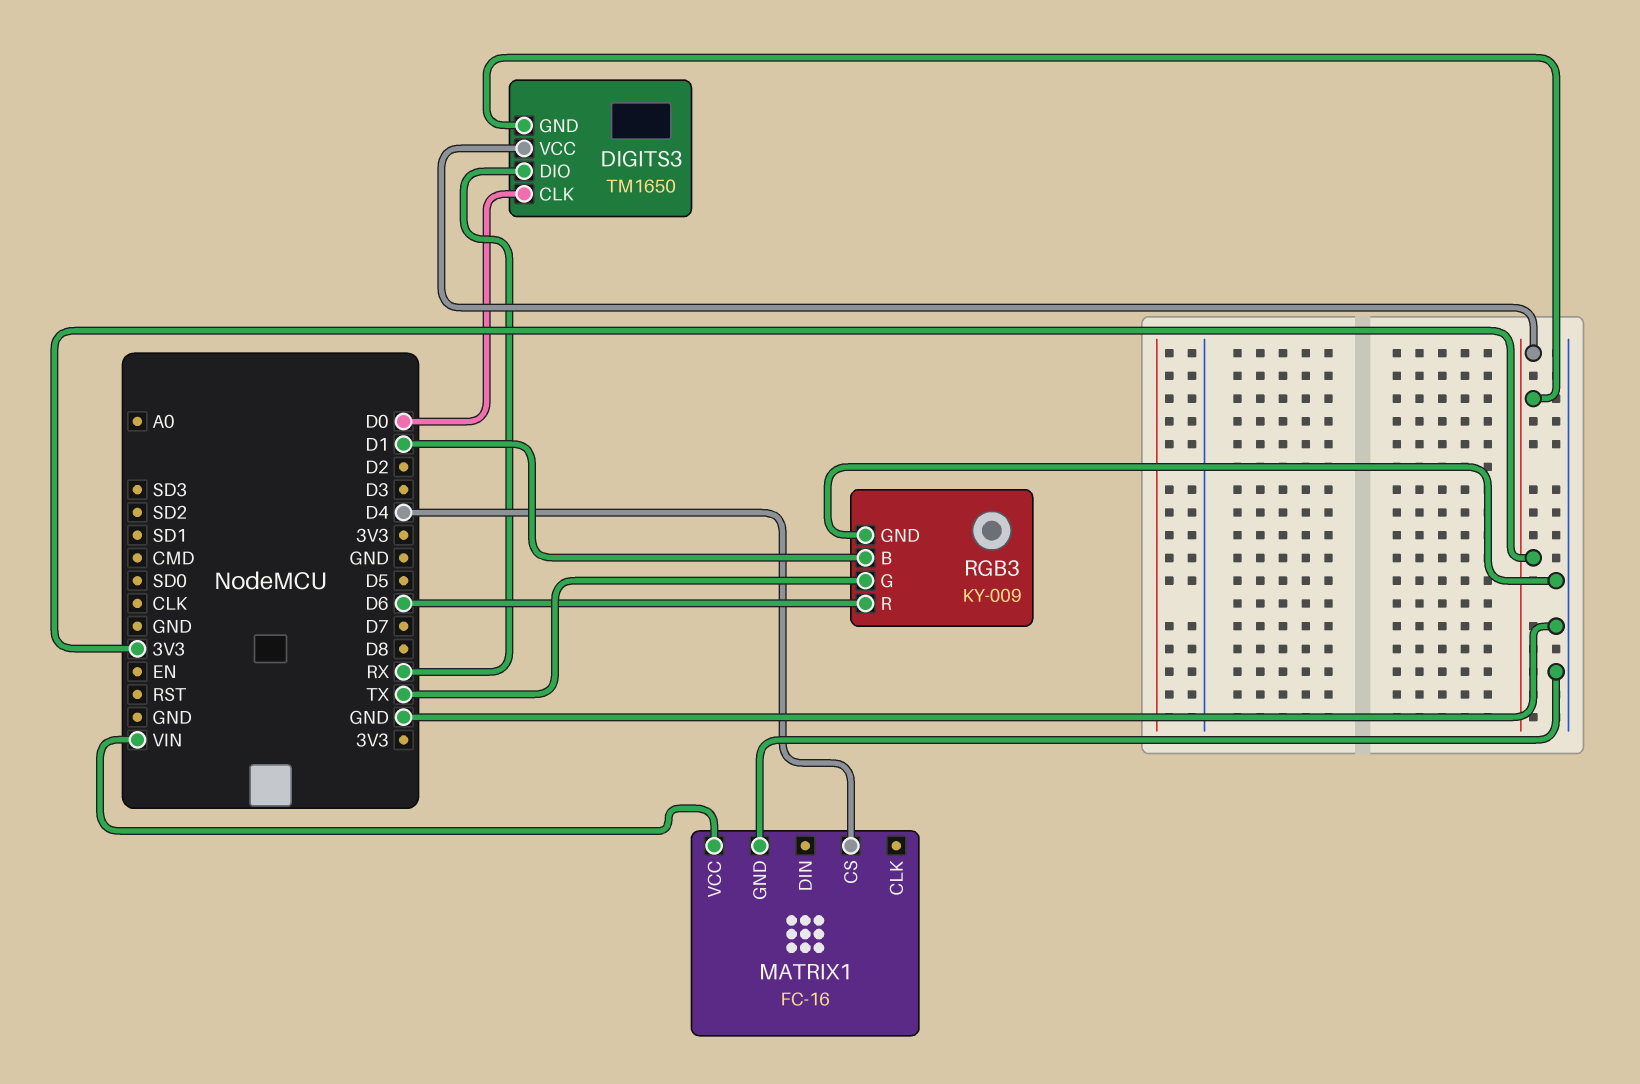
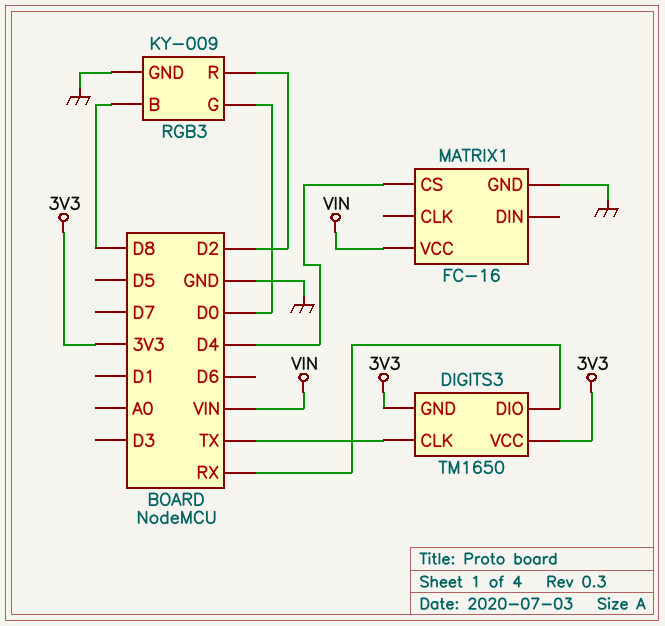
DIGITS3 pin CLK: D0 -> TX
RGB3 pin B: D1 -> D8
RGB3 pin G: TX -> D0
RGB3 pin R: D6 -> D2

